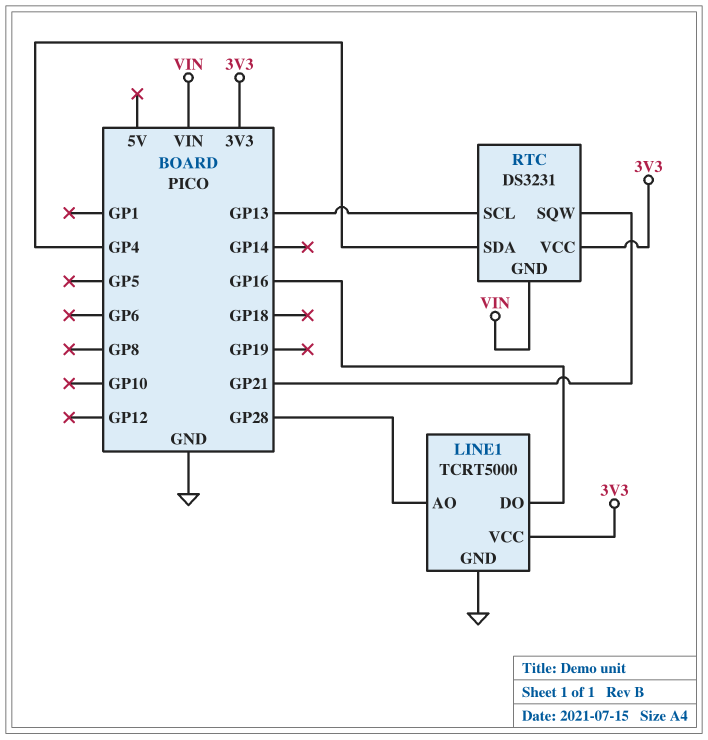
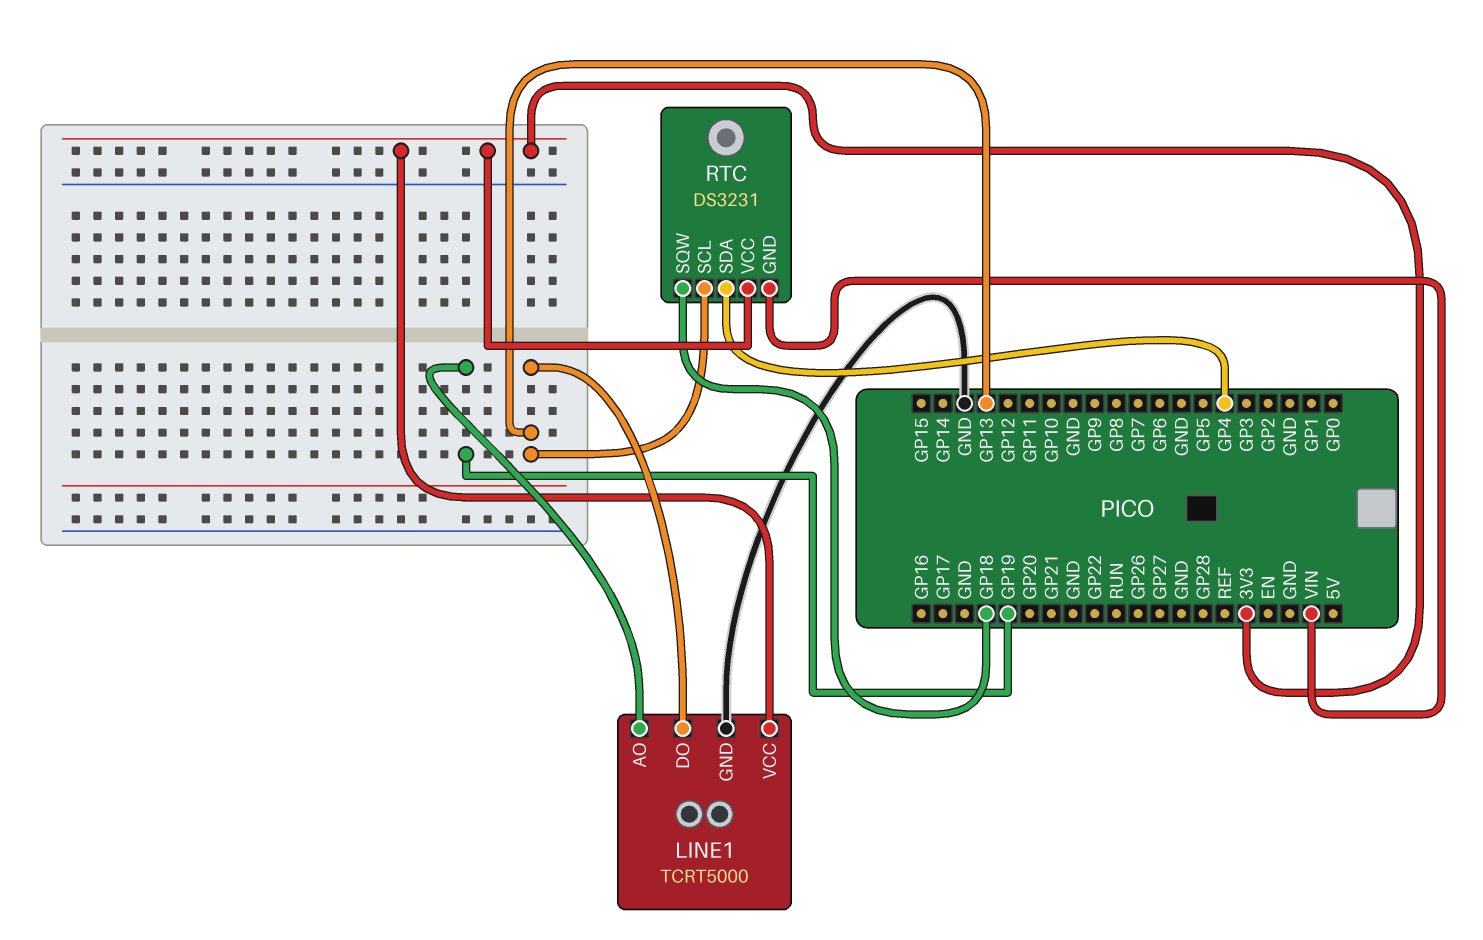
LINE1 pin AO: GP28 -> GP19
LINE1 pin DO: GP16 -> GP13
RTC pin SQW: GP21 -> GP18

